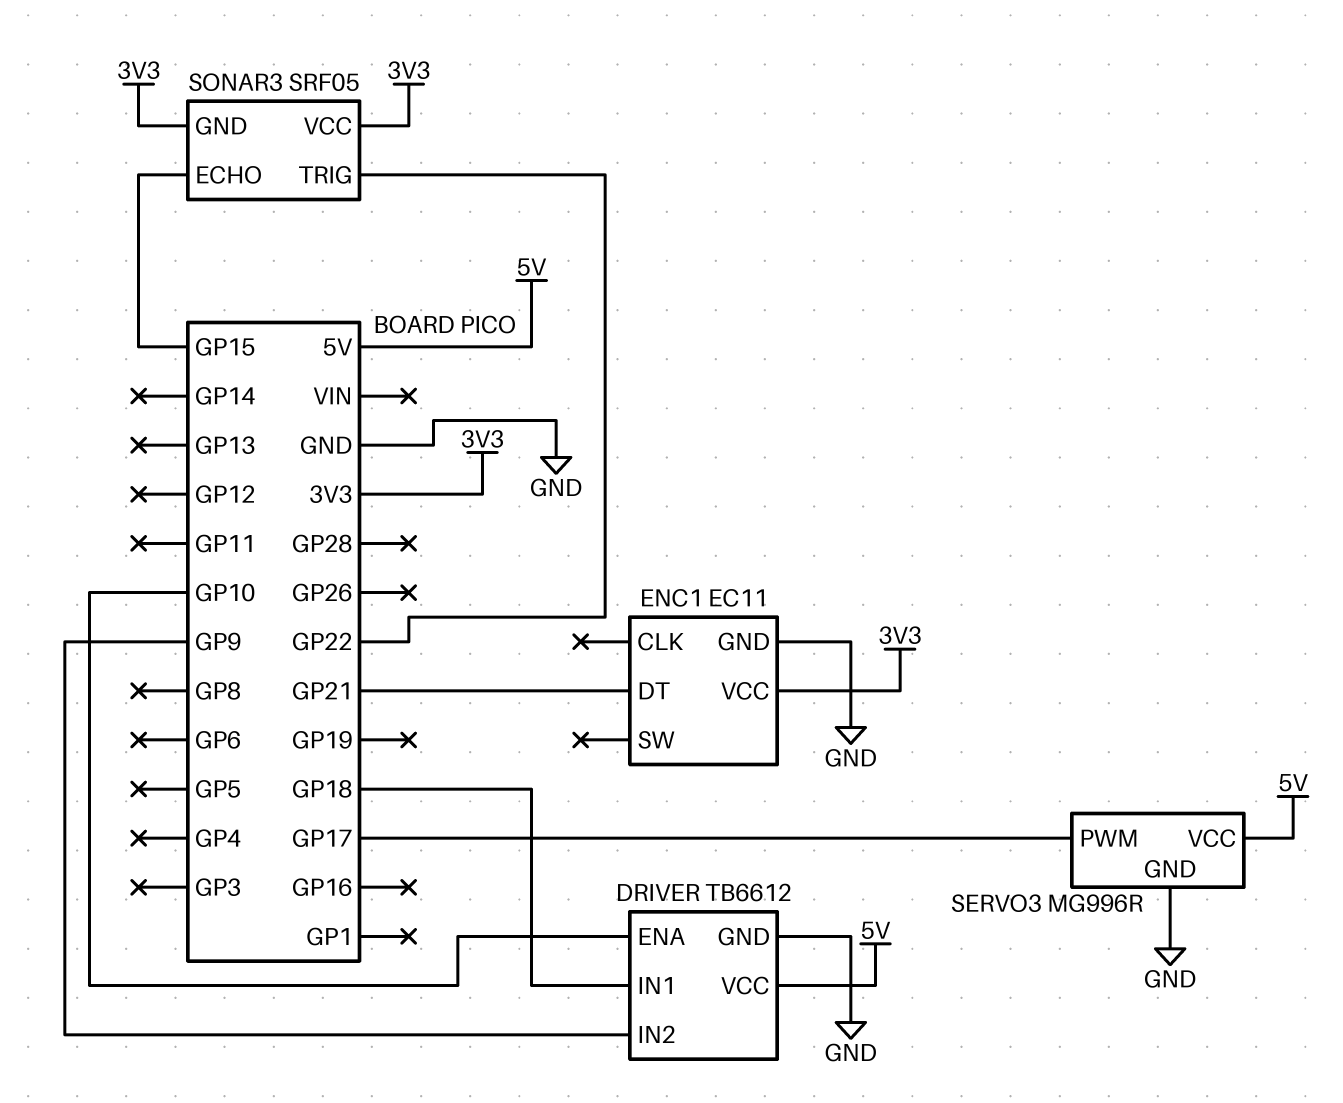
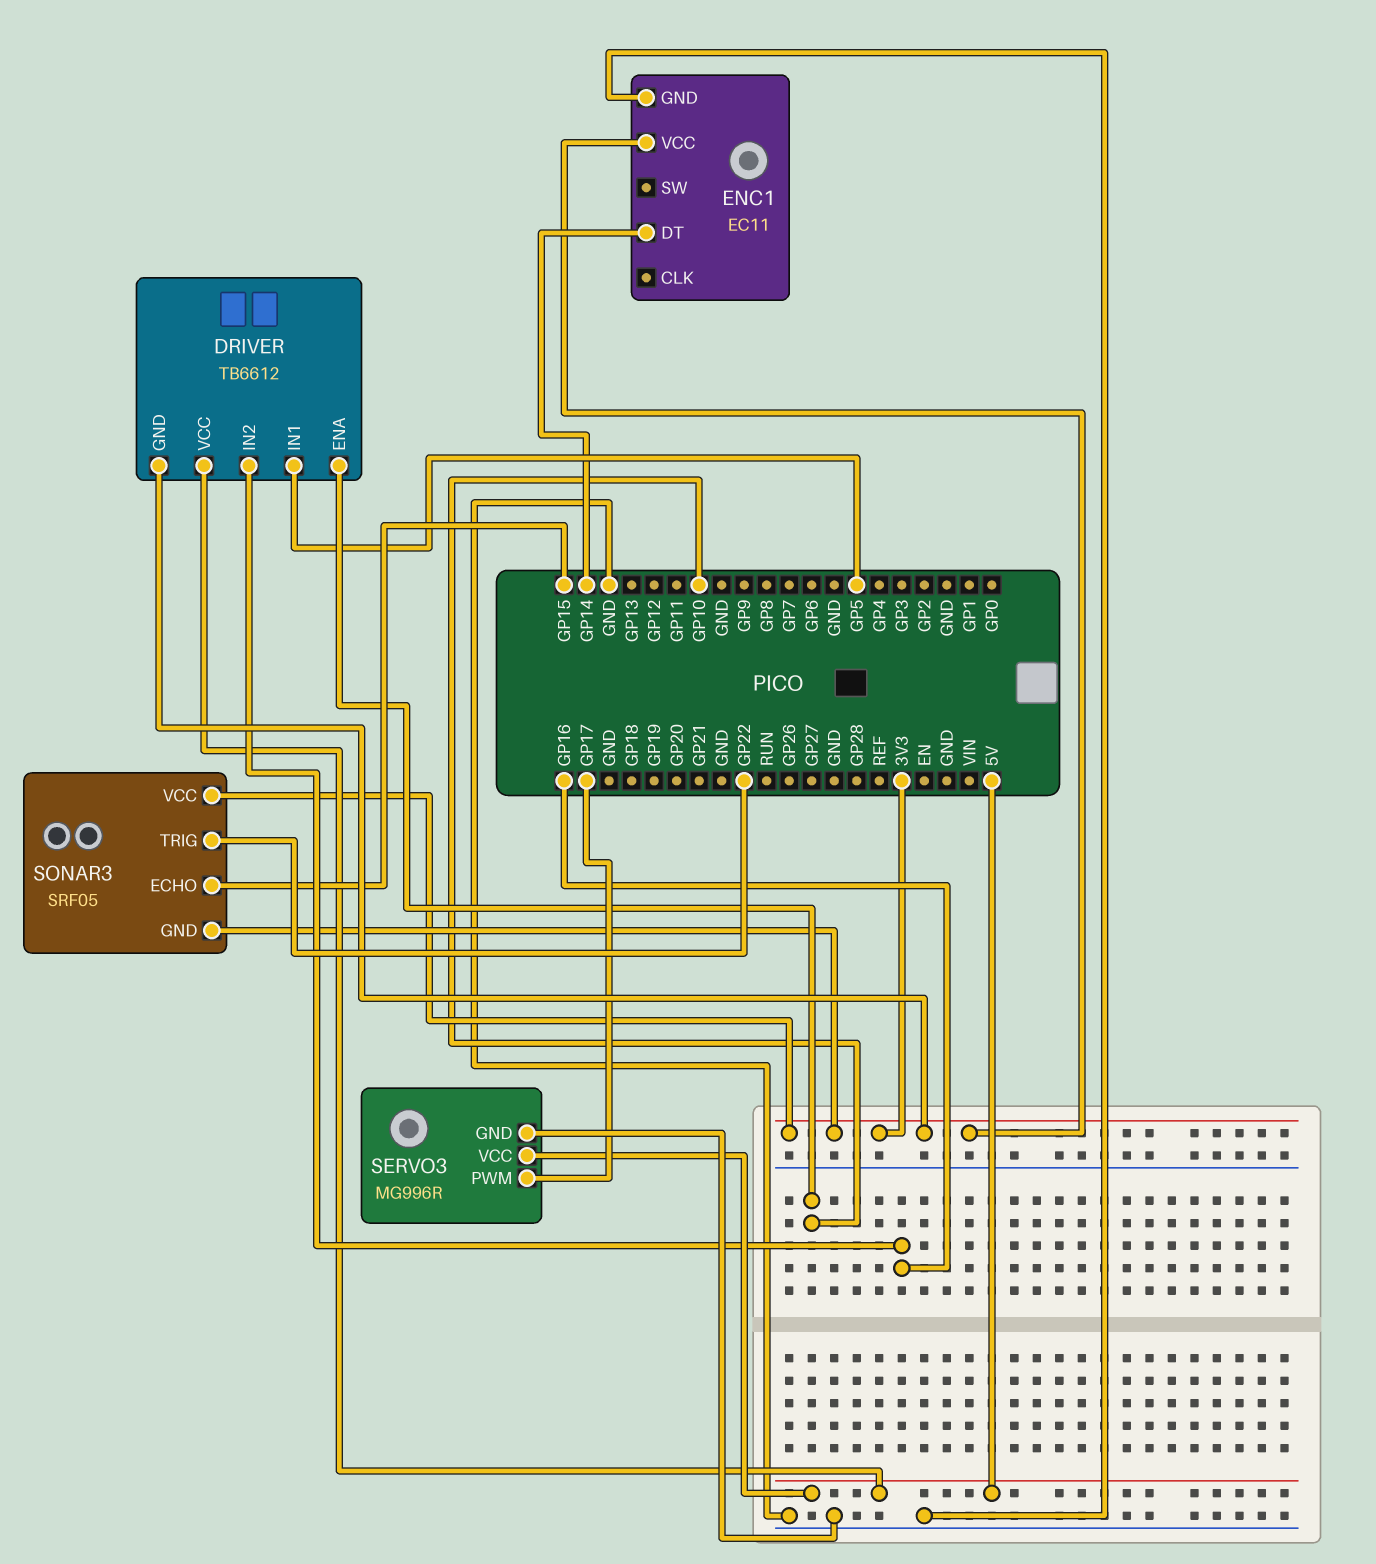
DRIVER pin GND: GND -> 3V3
DRIVER pin IN1: GP18 -> GP5
DRIVER pin IN2: GP9 -> GP16
ENC1 pin DT: GP21 -> GP14

